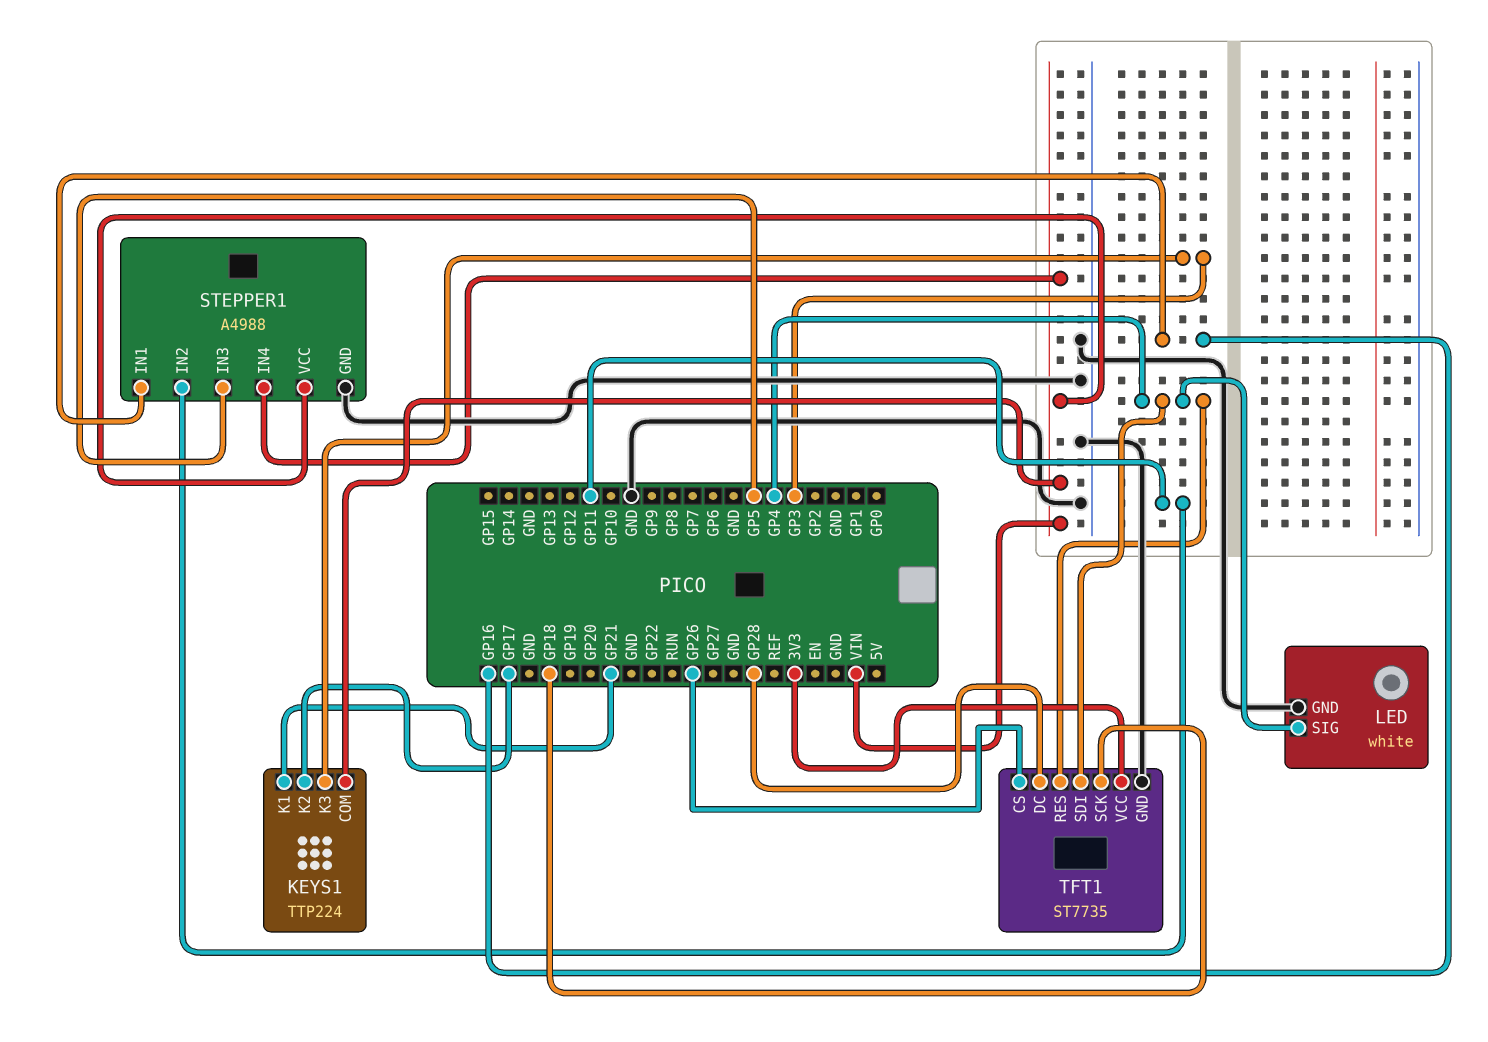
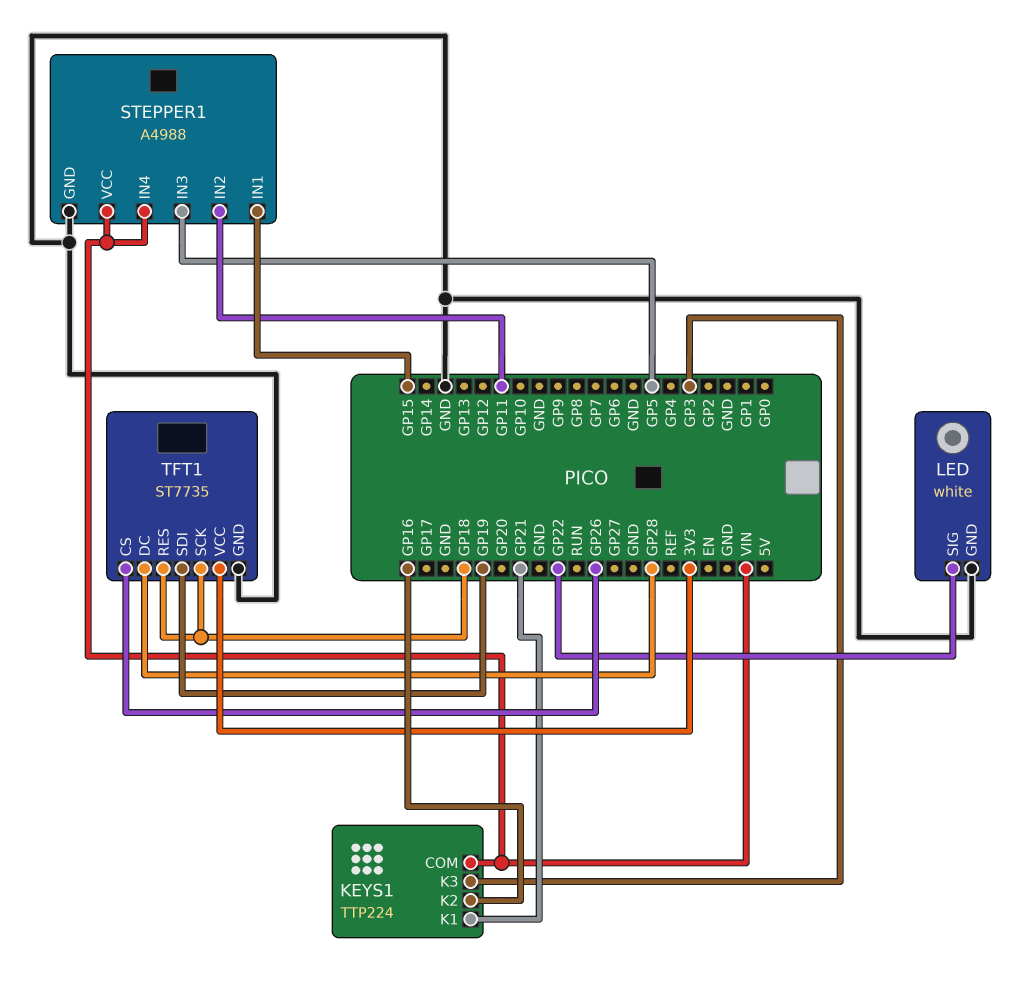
KEYS1 pin K2: GP17 -> GP16
LED pin SIG: GP4 -> GP22
STEPPER1 pin IN1: GP16 -> GP15
TFT1 pin RES: GP4 -> GP18
TFT1 pin SDI: GP4 -> GP19

